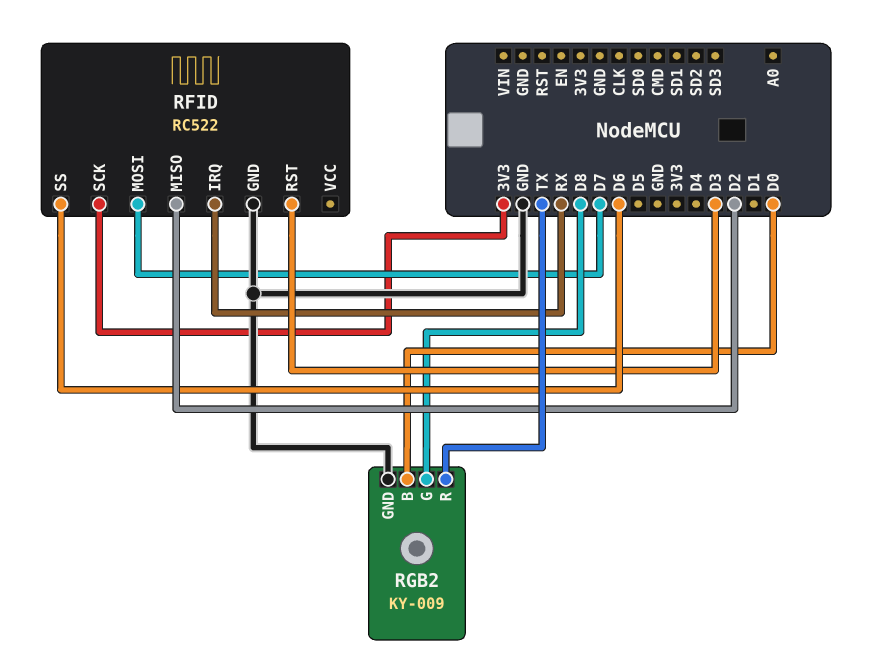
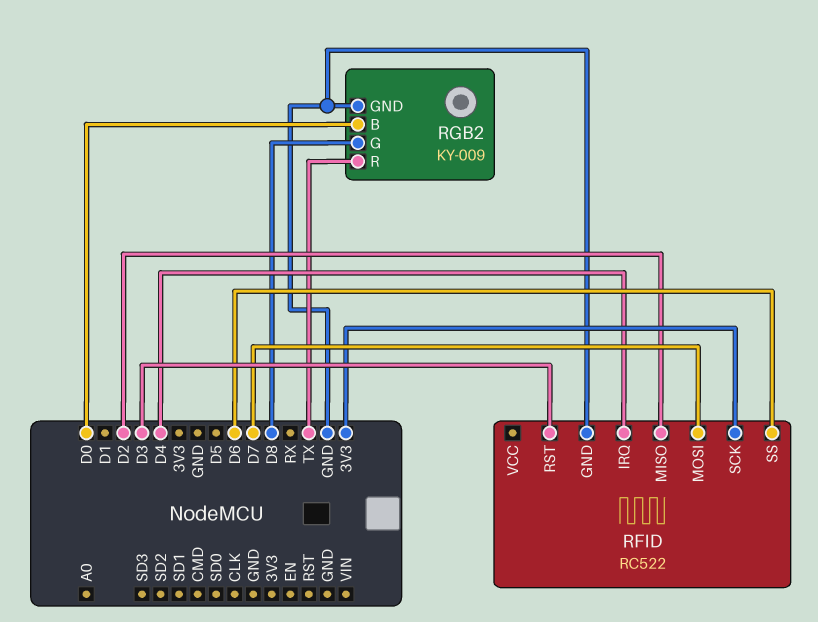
RFID pin IRQ: RX -> D4

